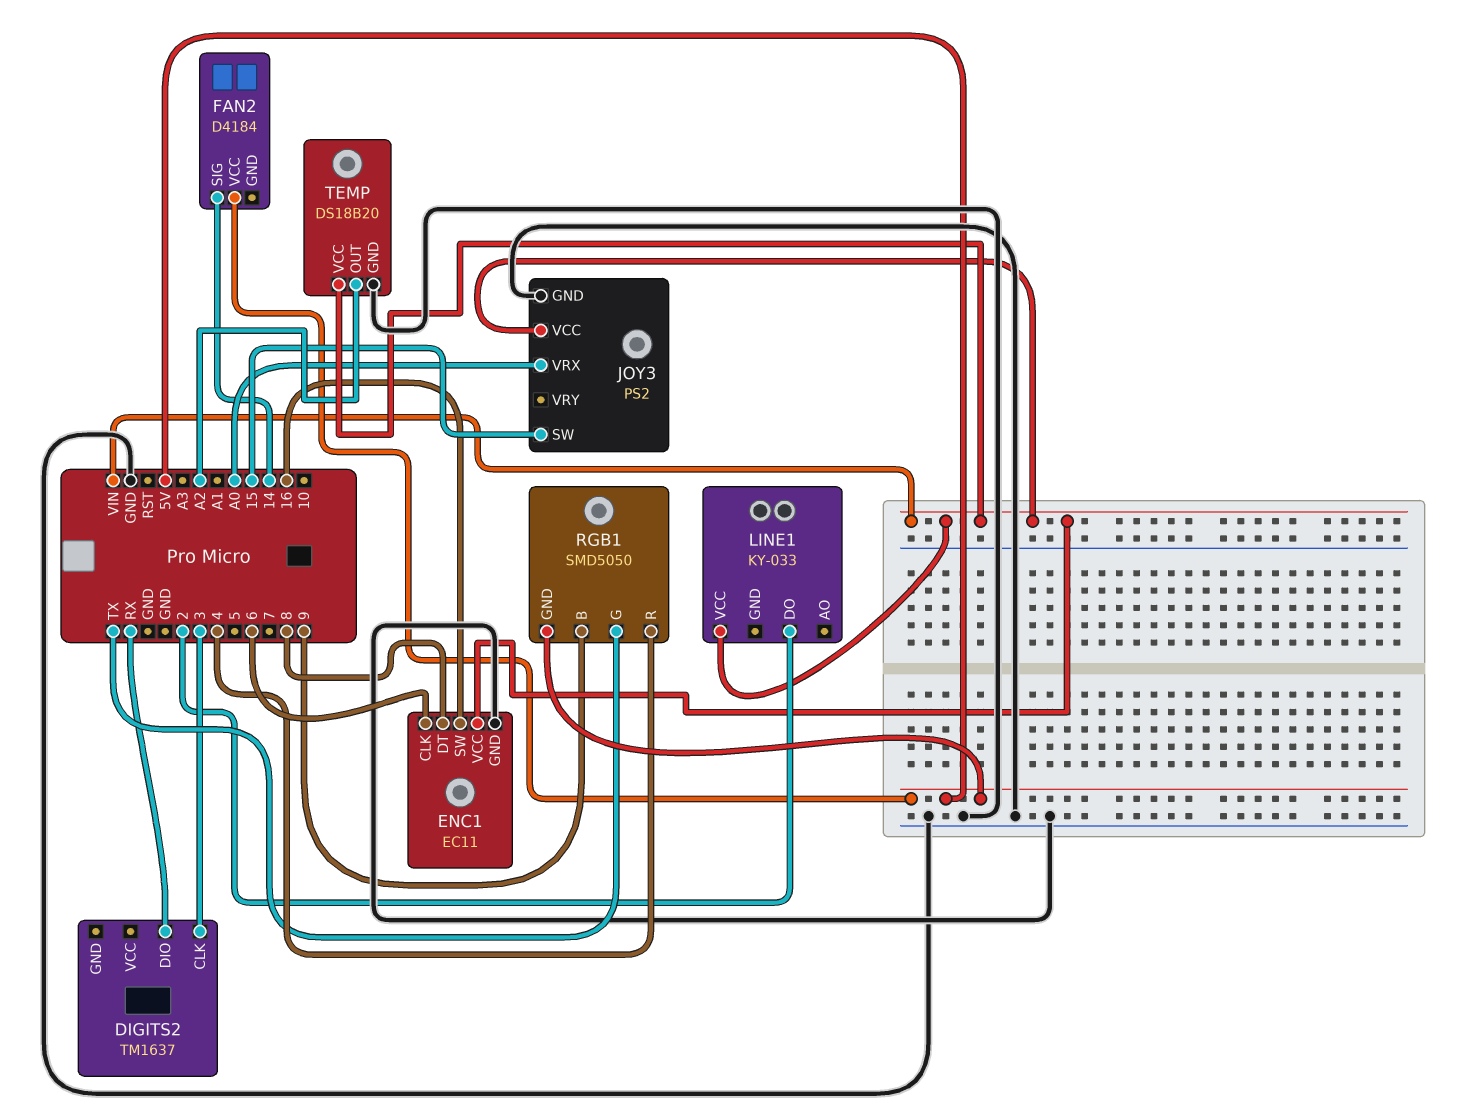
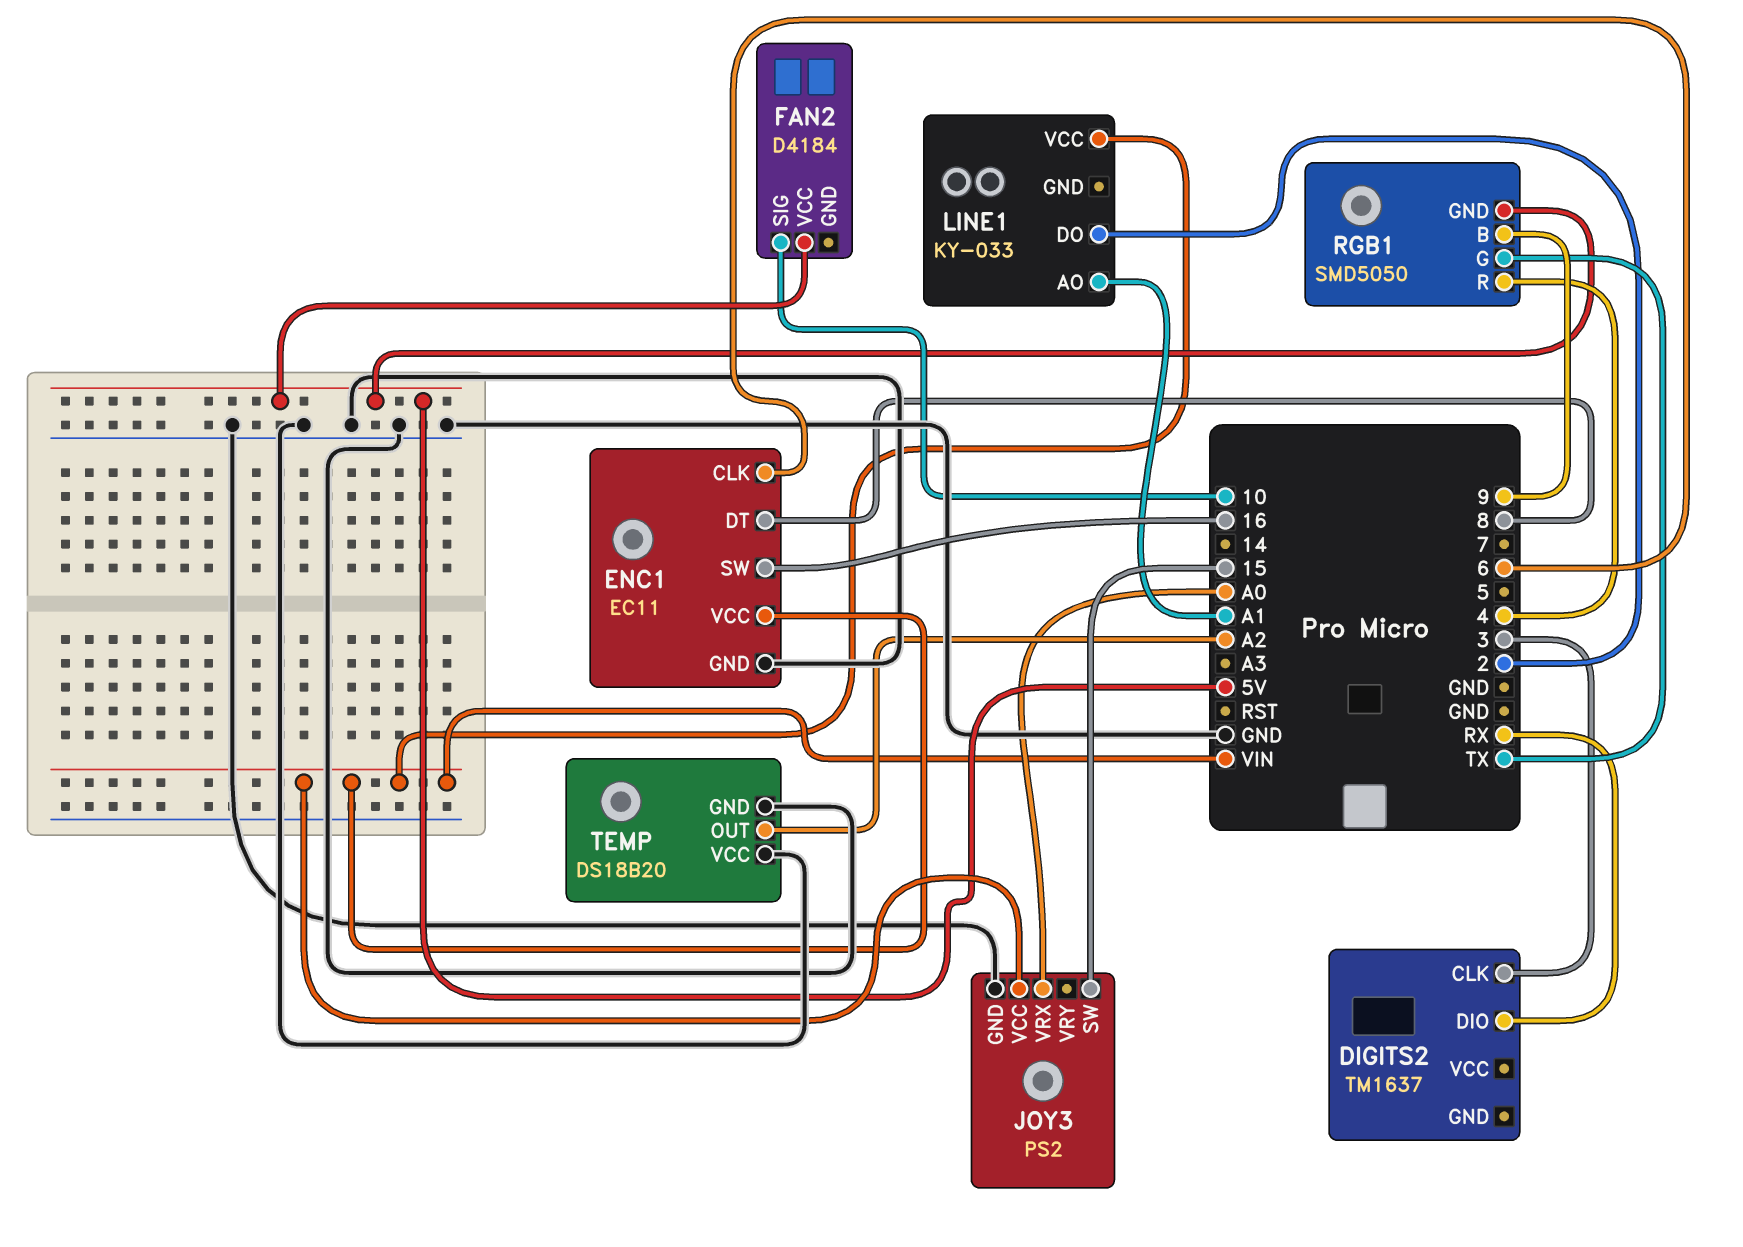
FAN2 pin SIG: 14 -> 10
LINE1 pin AO: none -> A1
TEMP pin VCC: VIN -> GND

